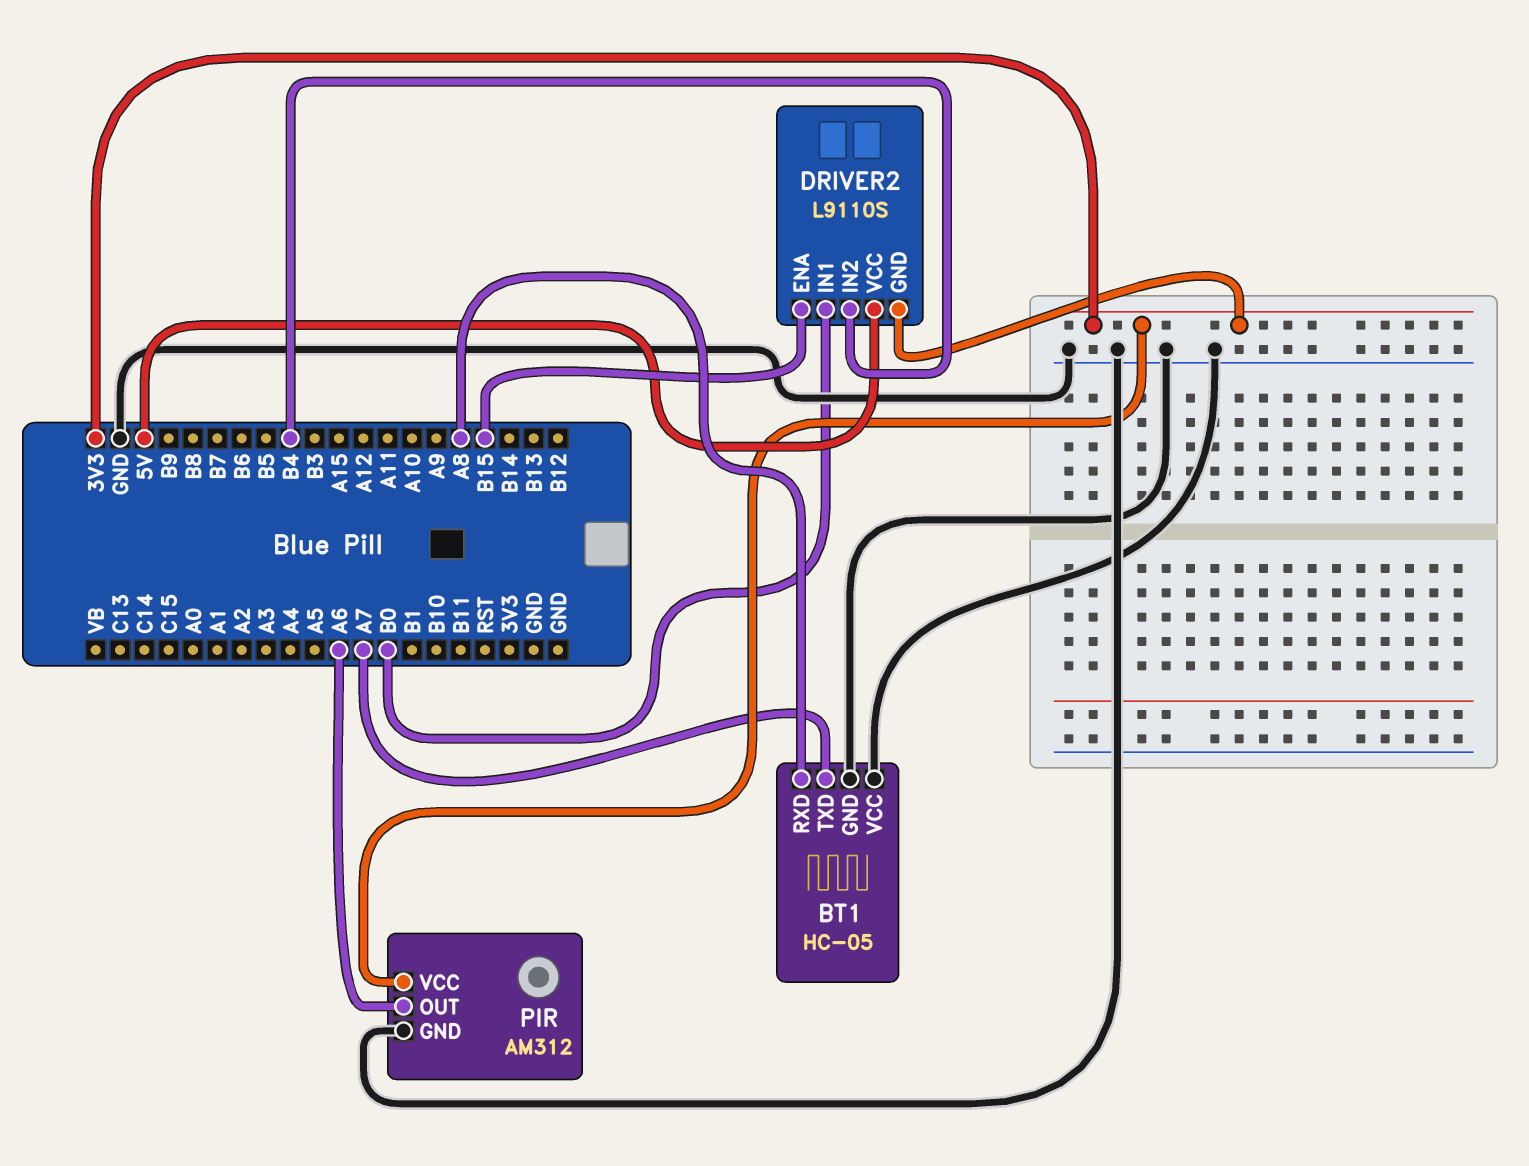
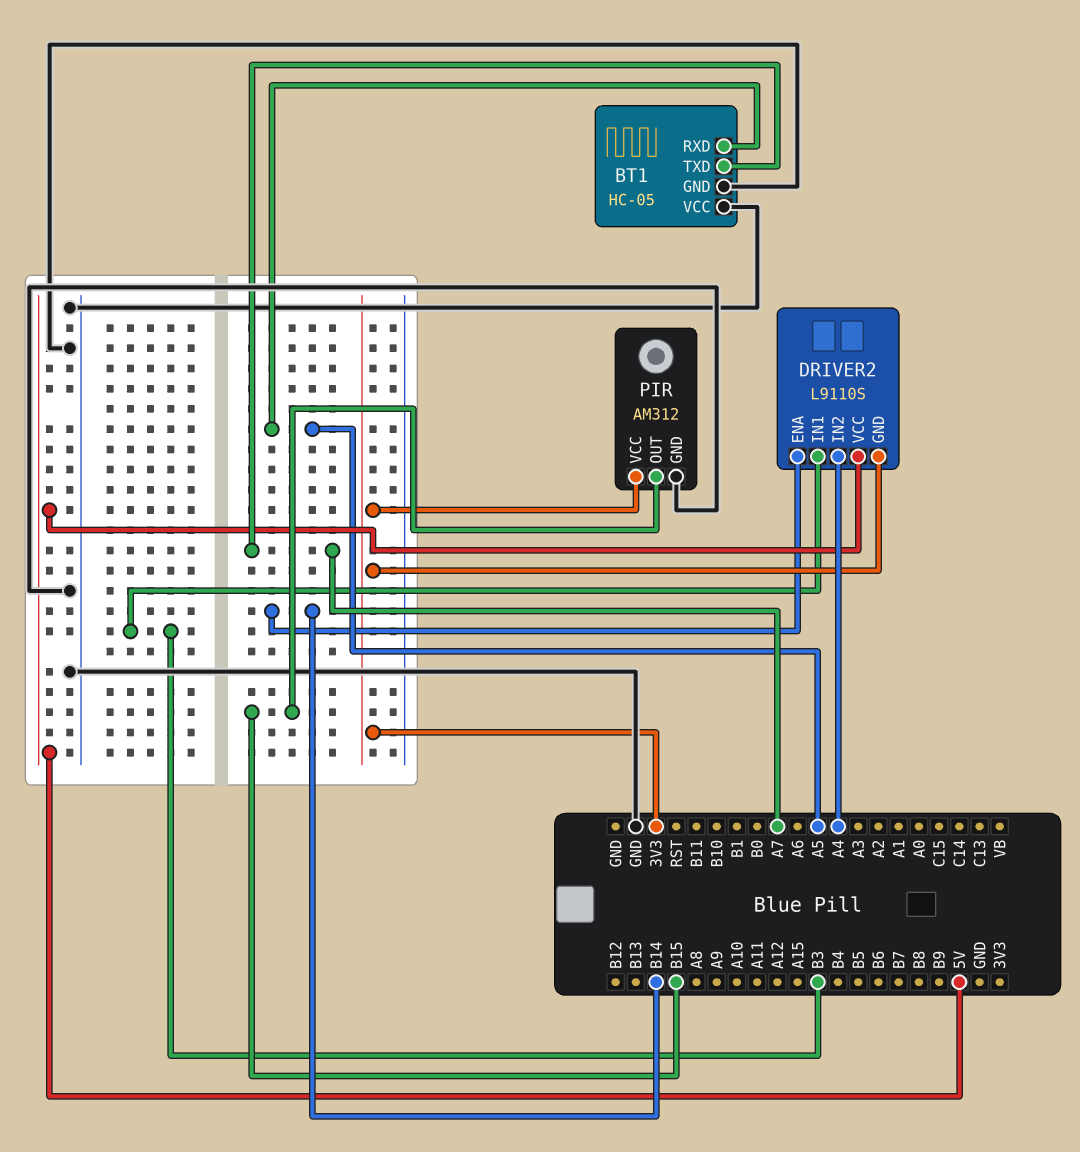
BT1 pin RXD: A8 -> A5
DRIVER2 pin ENA: B15 -> B14
DRIVER2 pin IN1: B0 -> B3
DRIVER2 pin IN2: B4 -> A4
PIR pin OUT: A6 -> B15

